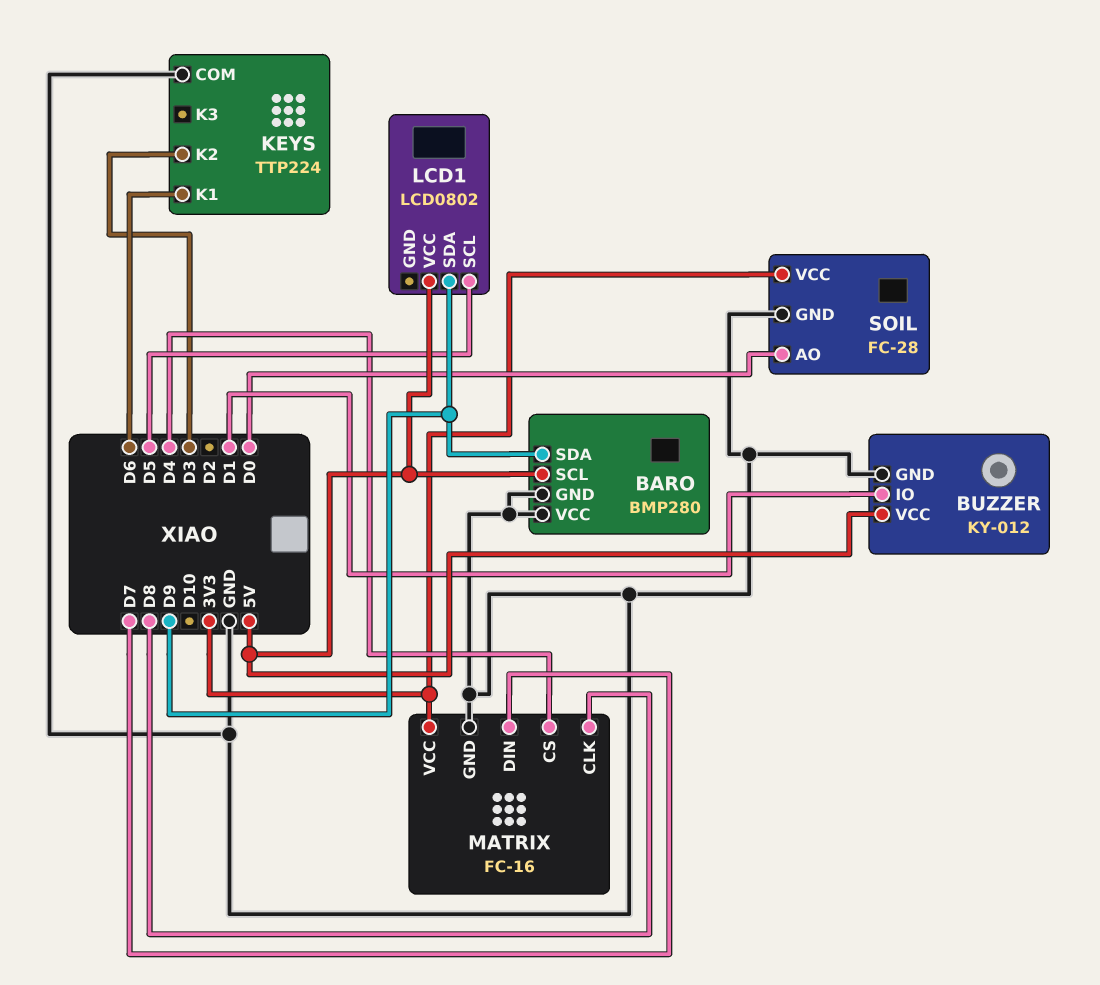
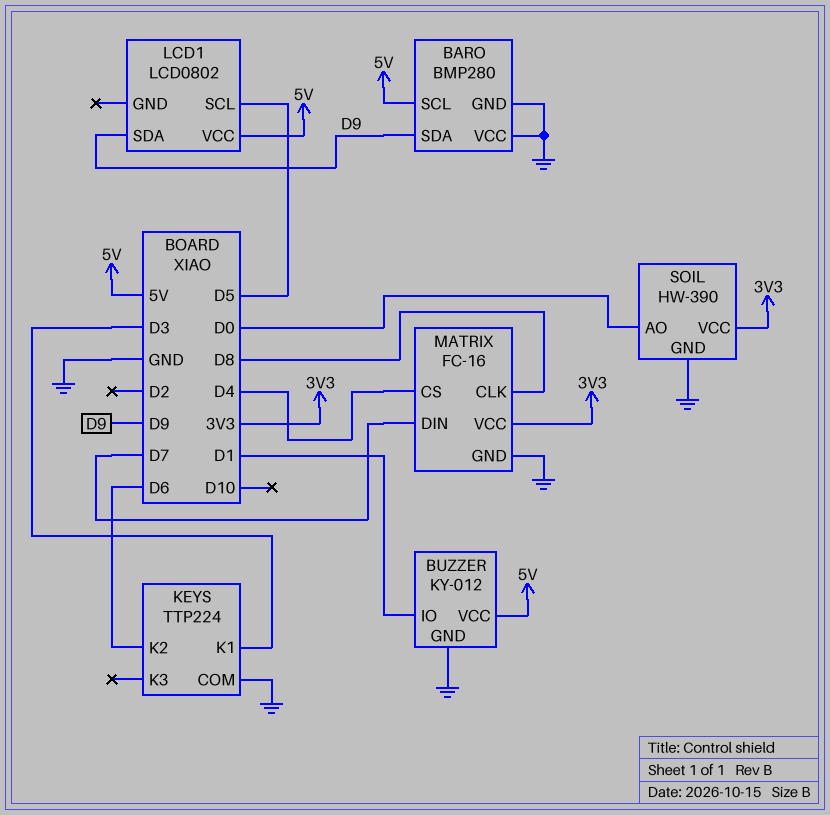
KEYS pin K1: D6 -> D3
KEYS pin K2: D3 -> D6
SOIL: FC-28 -> HW-390

